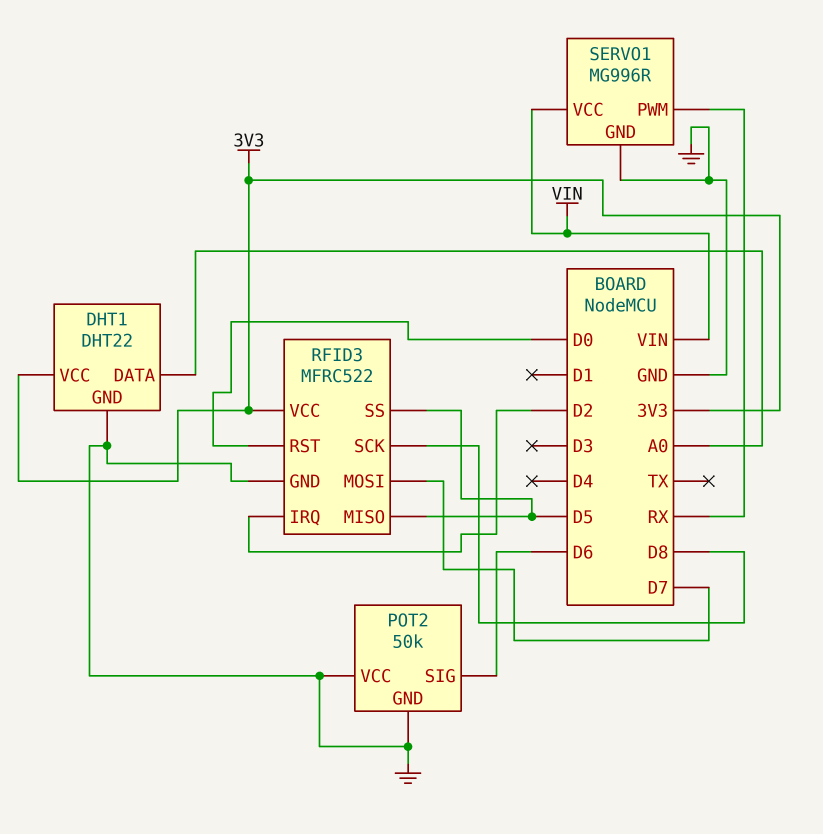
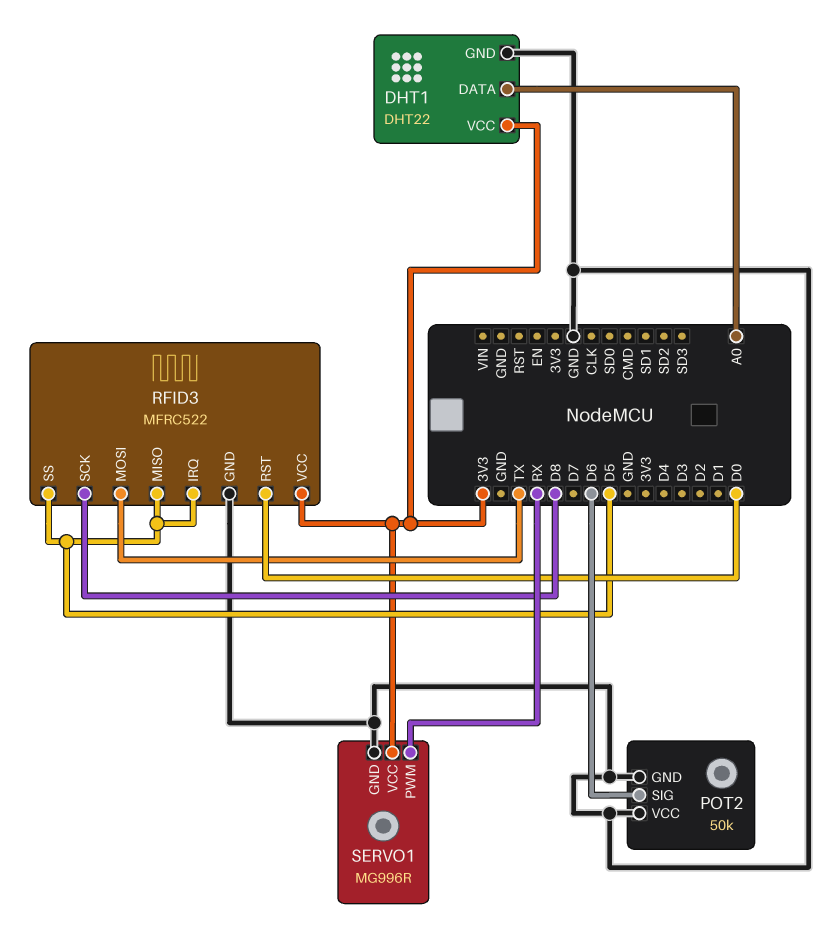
RFID3 pin IRQ: D2 -> D5
RFID3 pin MOSI: D7 -> TX
SERVO1 pin VCC: VIN -> 3V3

